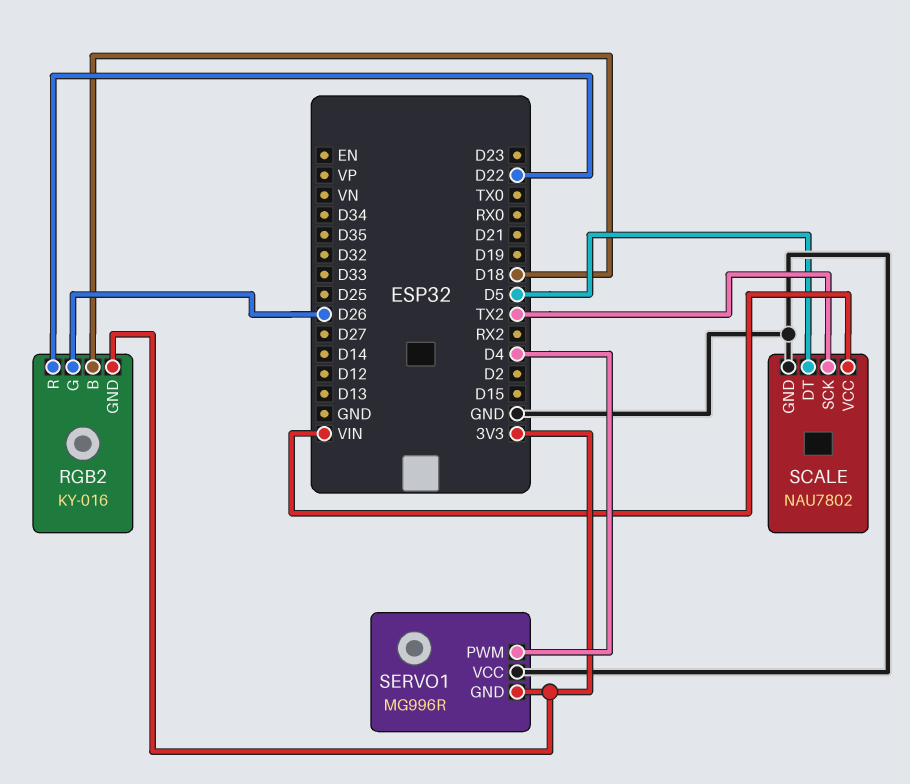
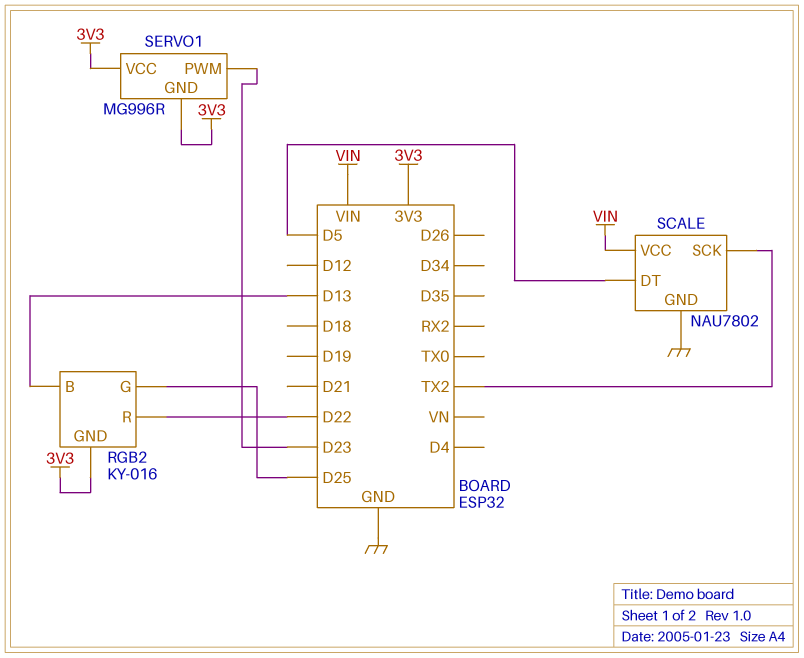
RGB2 pin B: D18 -> D13
RGB2 pin G: D26 -> D25
SERVO1 pin PWM: D4 -> D23
SERVO1 pin VCC: GND -> 3V3

